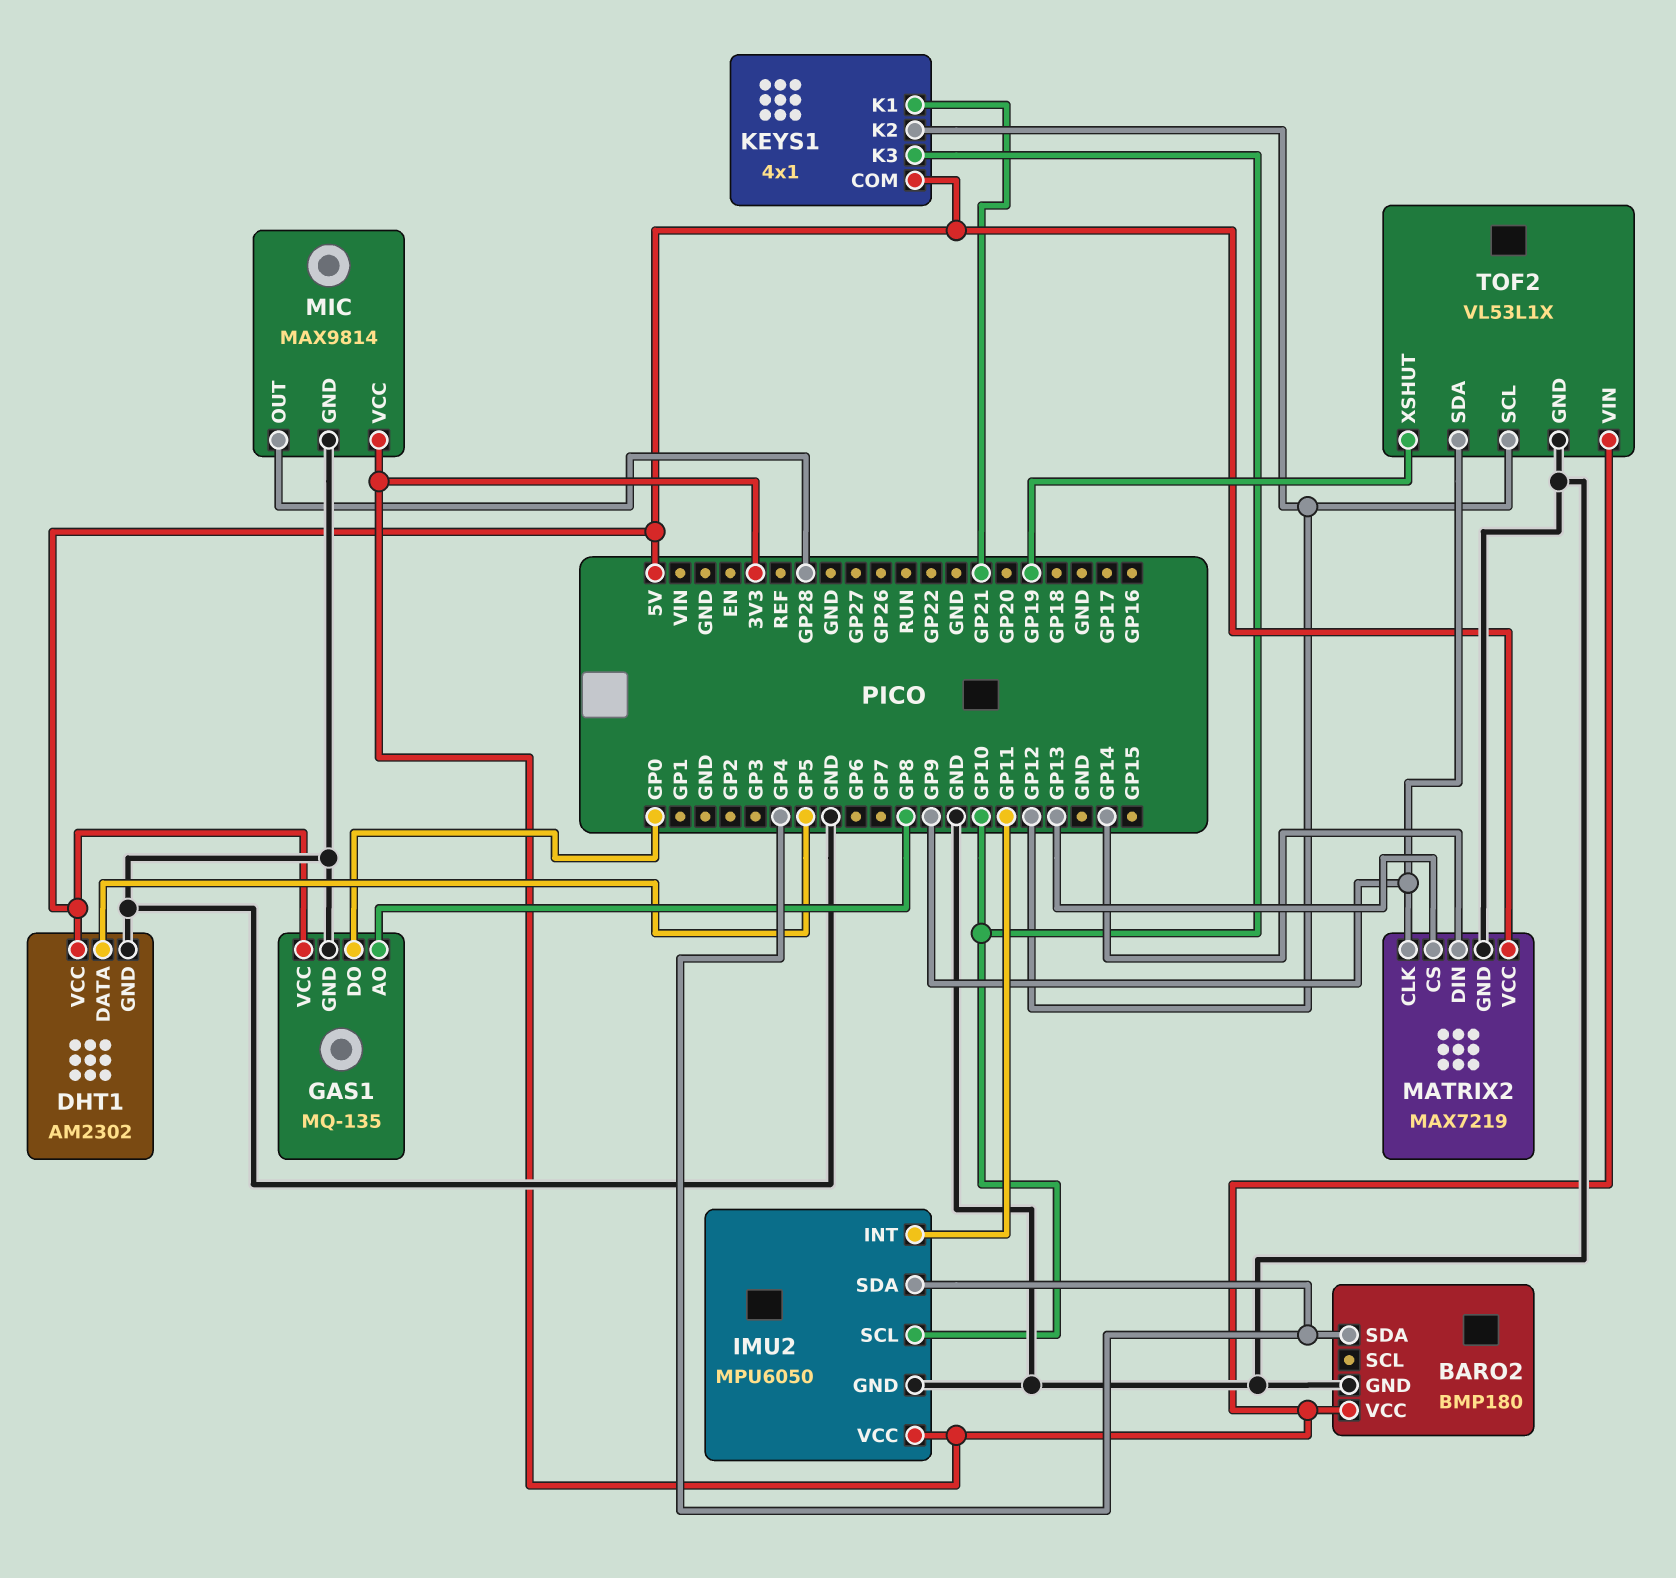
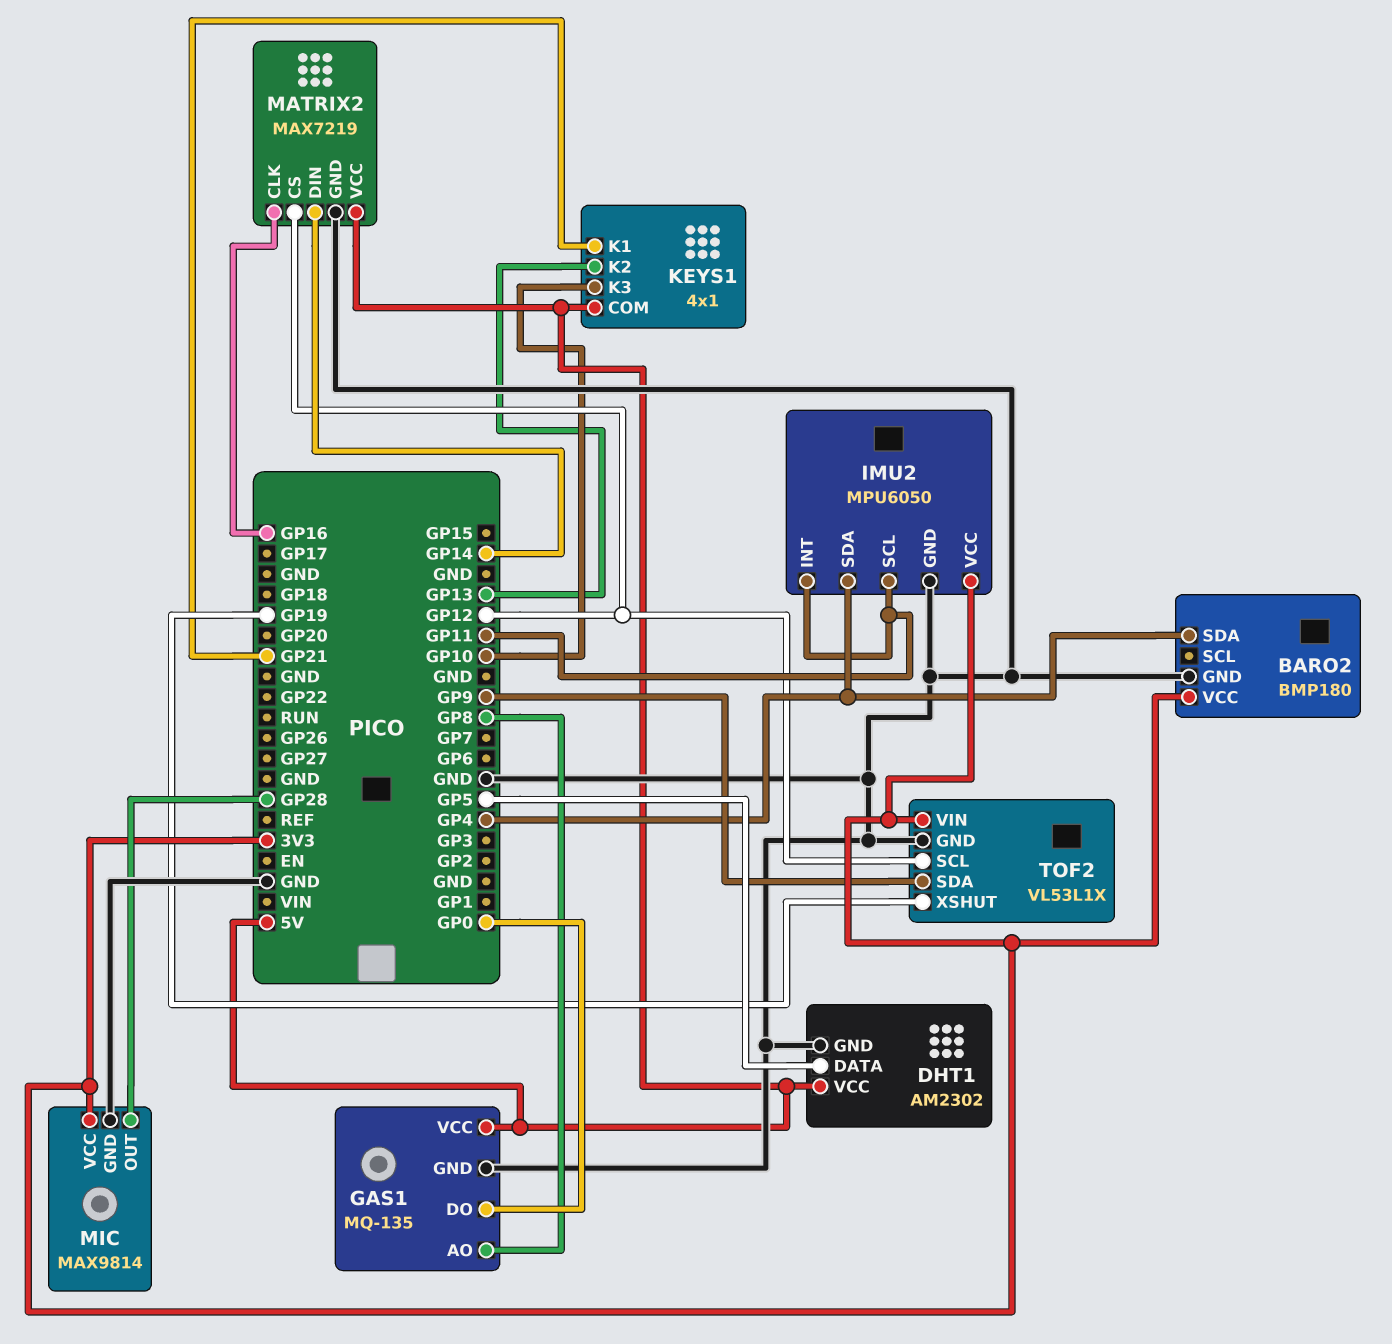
IMU2 pin SCL: GP10 -> GP11
KEYS1 pin K2: GP12 -> GP13
MATRIX2 pin CLK: GP9 -> GP16
MATRIX2 pin CS: GP13 -> GP12

